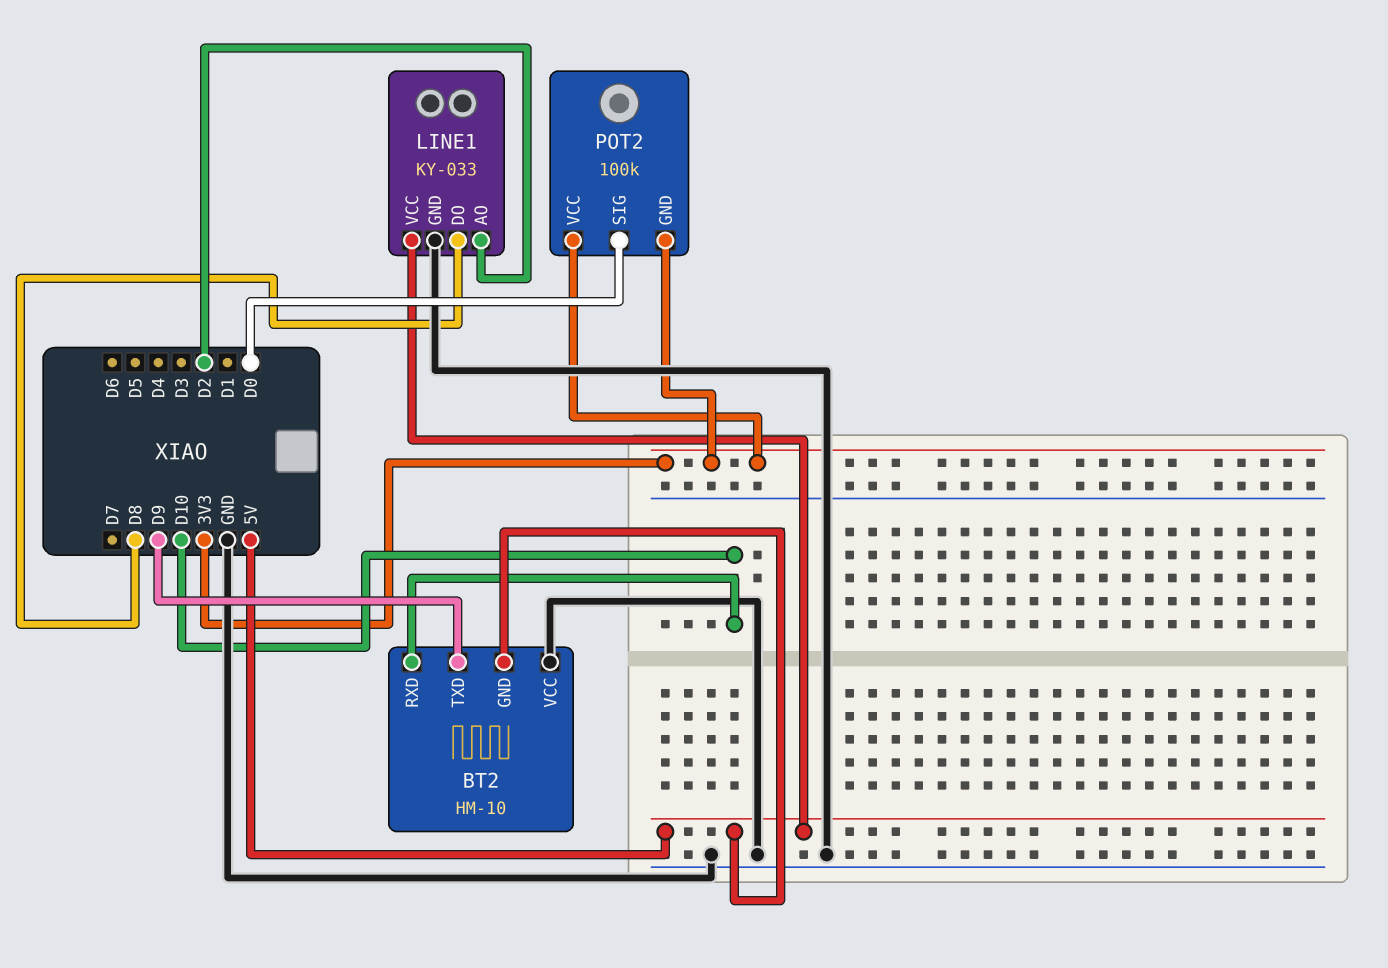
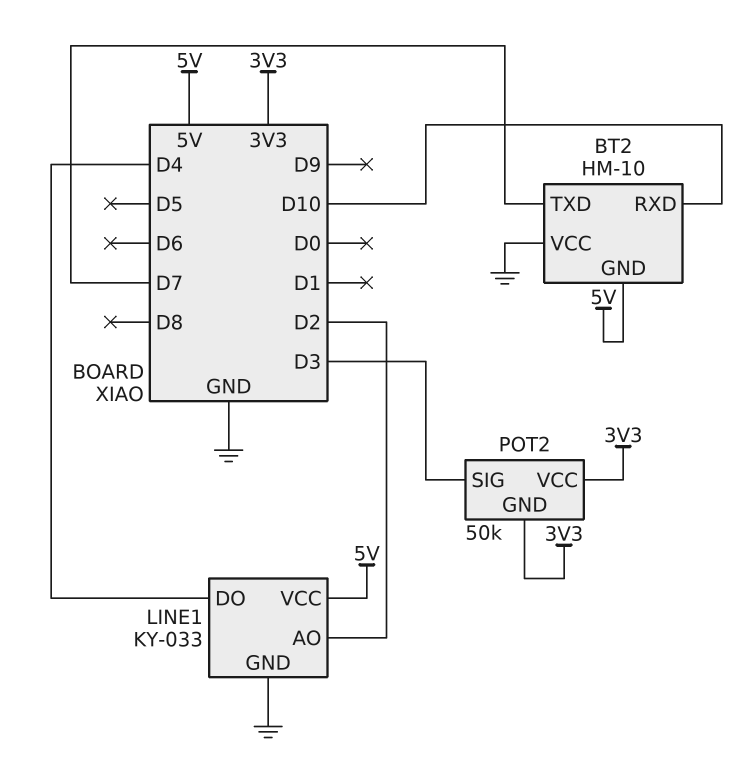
BT2 pin TXD: D9 -> D7
LINE1 pin DO: D8 -> D4
POT2: 100k -> 50k
POT2 pin SIG: D0 -> D3

